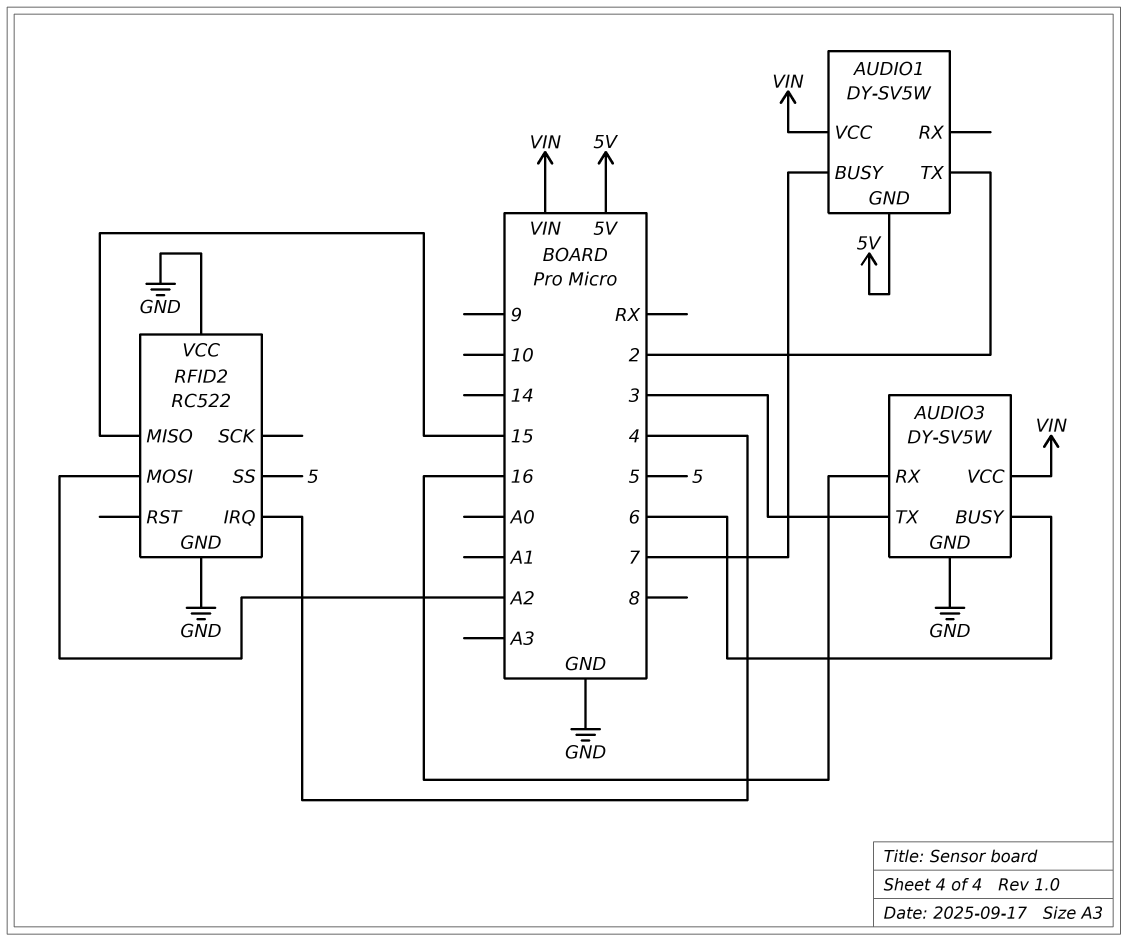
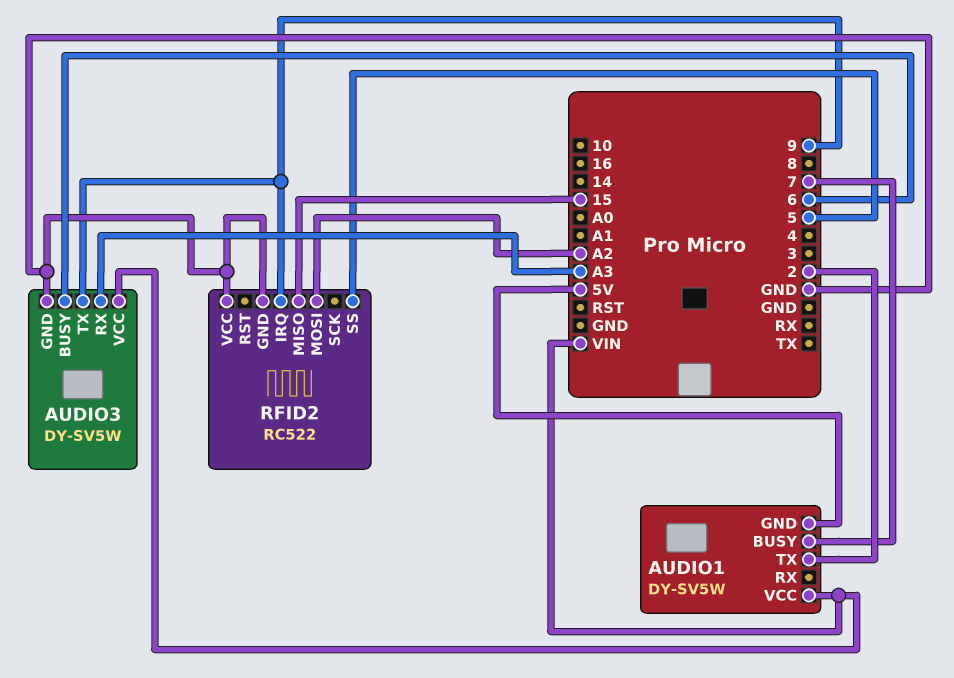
AUDIO3 pin RX: 16 -> A3
AUDIO3 pin TX: 3 -> 9
RFID2 pin IRQ: 4 -> 9

